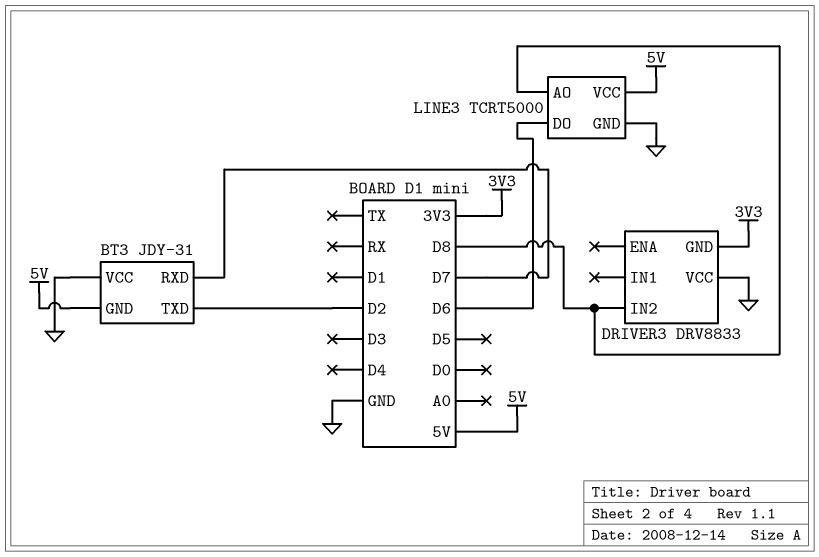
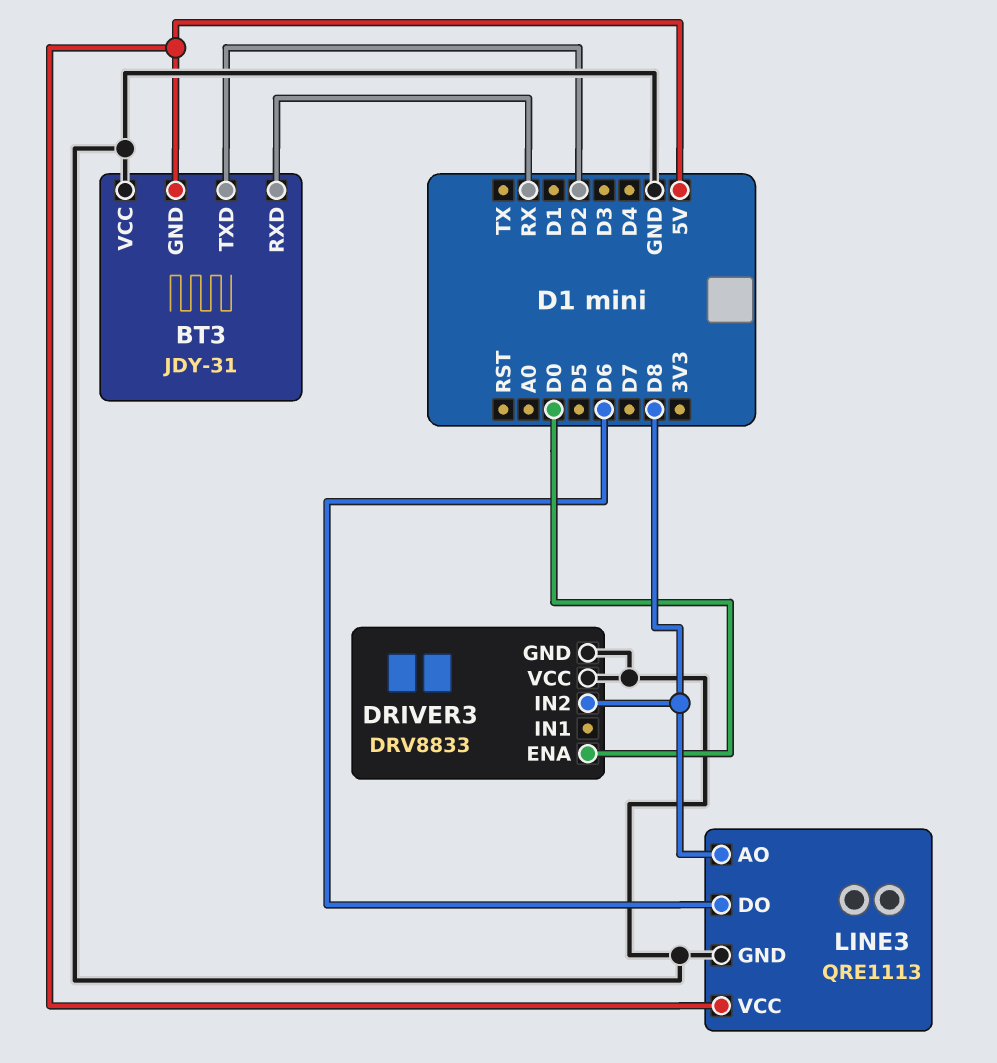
BT3 pin RXD: D7 -> RX
DRIVER3 pin ENA: none -> D0
DRIVER3 pin GND: 3V3 -> GND
LINE3: TCRT5000 -> QRE1113

